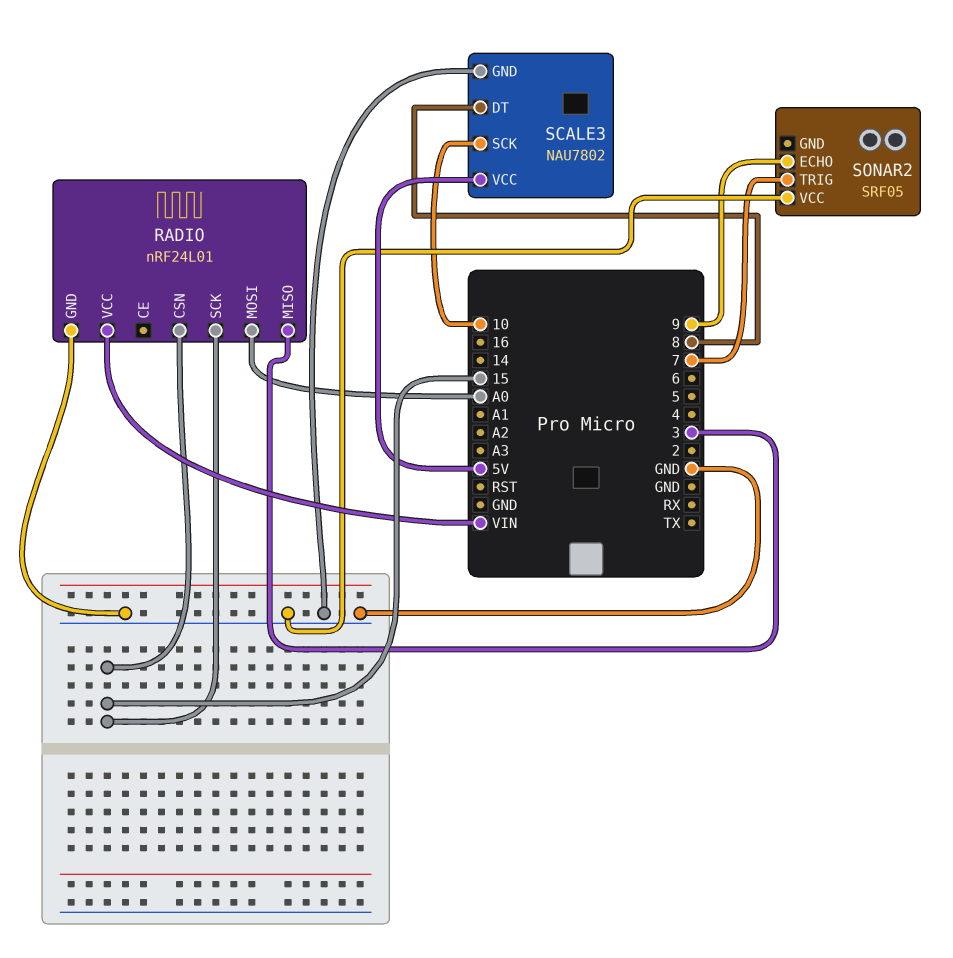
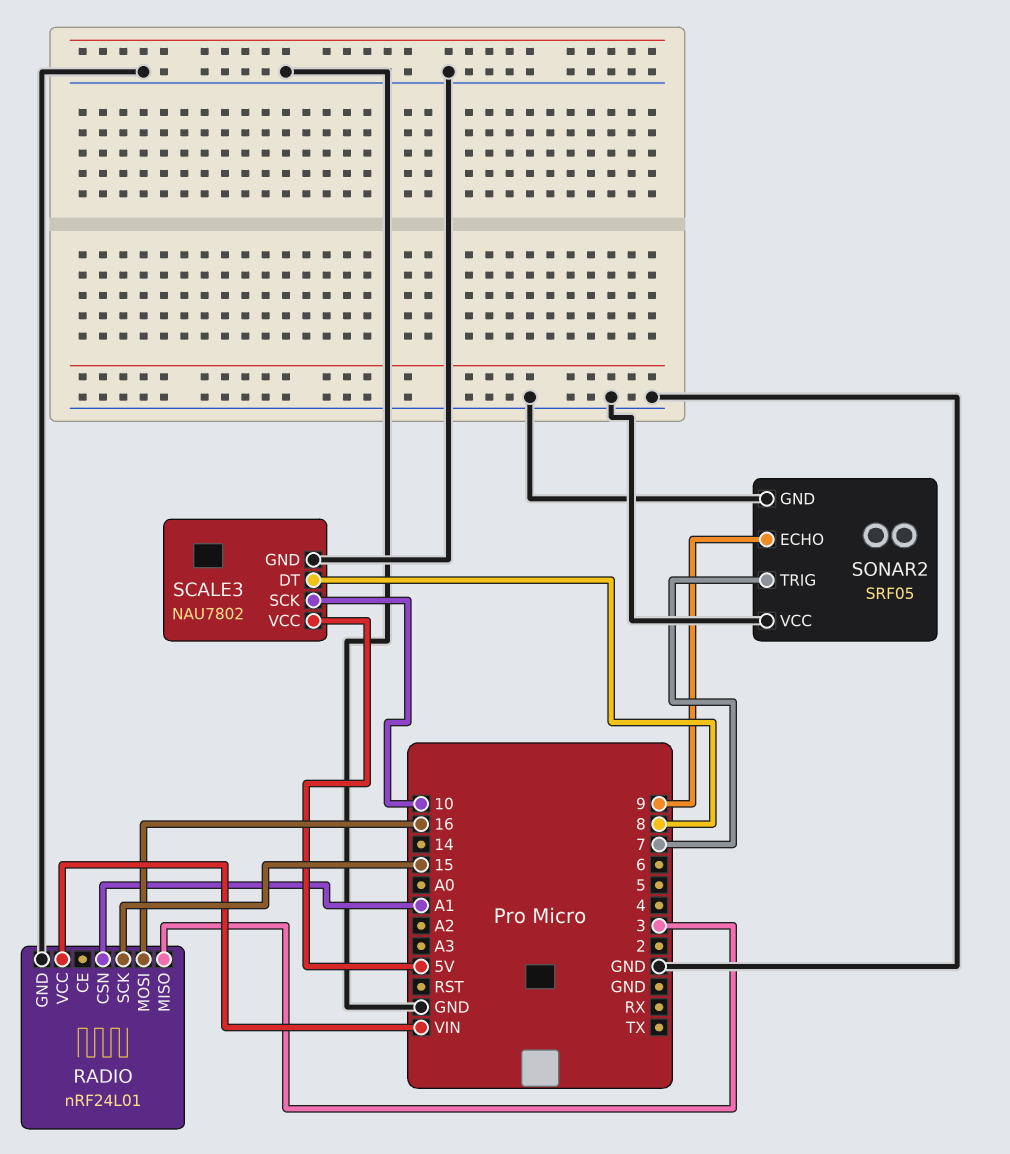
RADIO pin CSN: 15 -> A1
RADIO pin MOSI: A0 -> 16
SONAR2 pin GND: none -> GND

